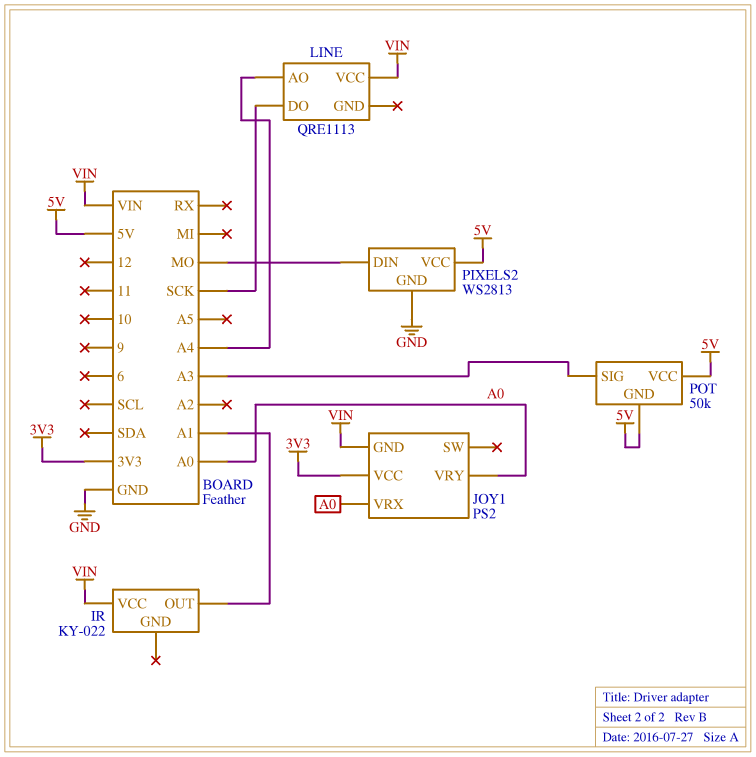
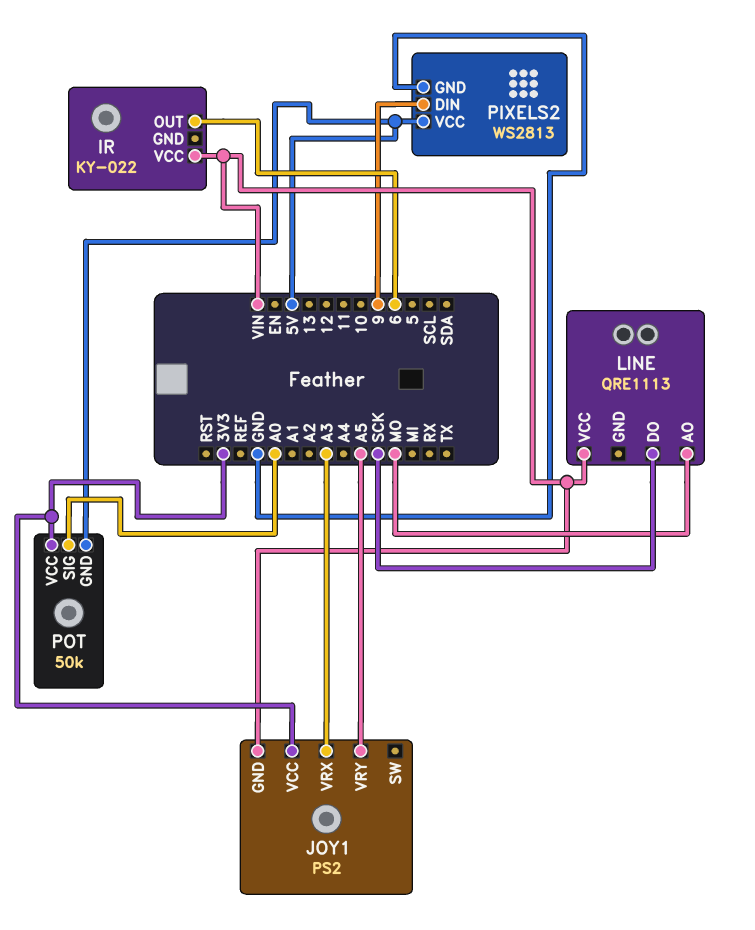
IR pin OUT: A1 -> 6
JOY1 pin VRX: A0 -> A3
JOY1 pin VRY: A0 -> A5
LINE pin AO: A4 -> MO
PIXELS2 pin DIN: MO -> 9
POT pin SIG: A3 -> A0
POT pin VCC: 5V -> 3V3

